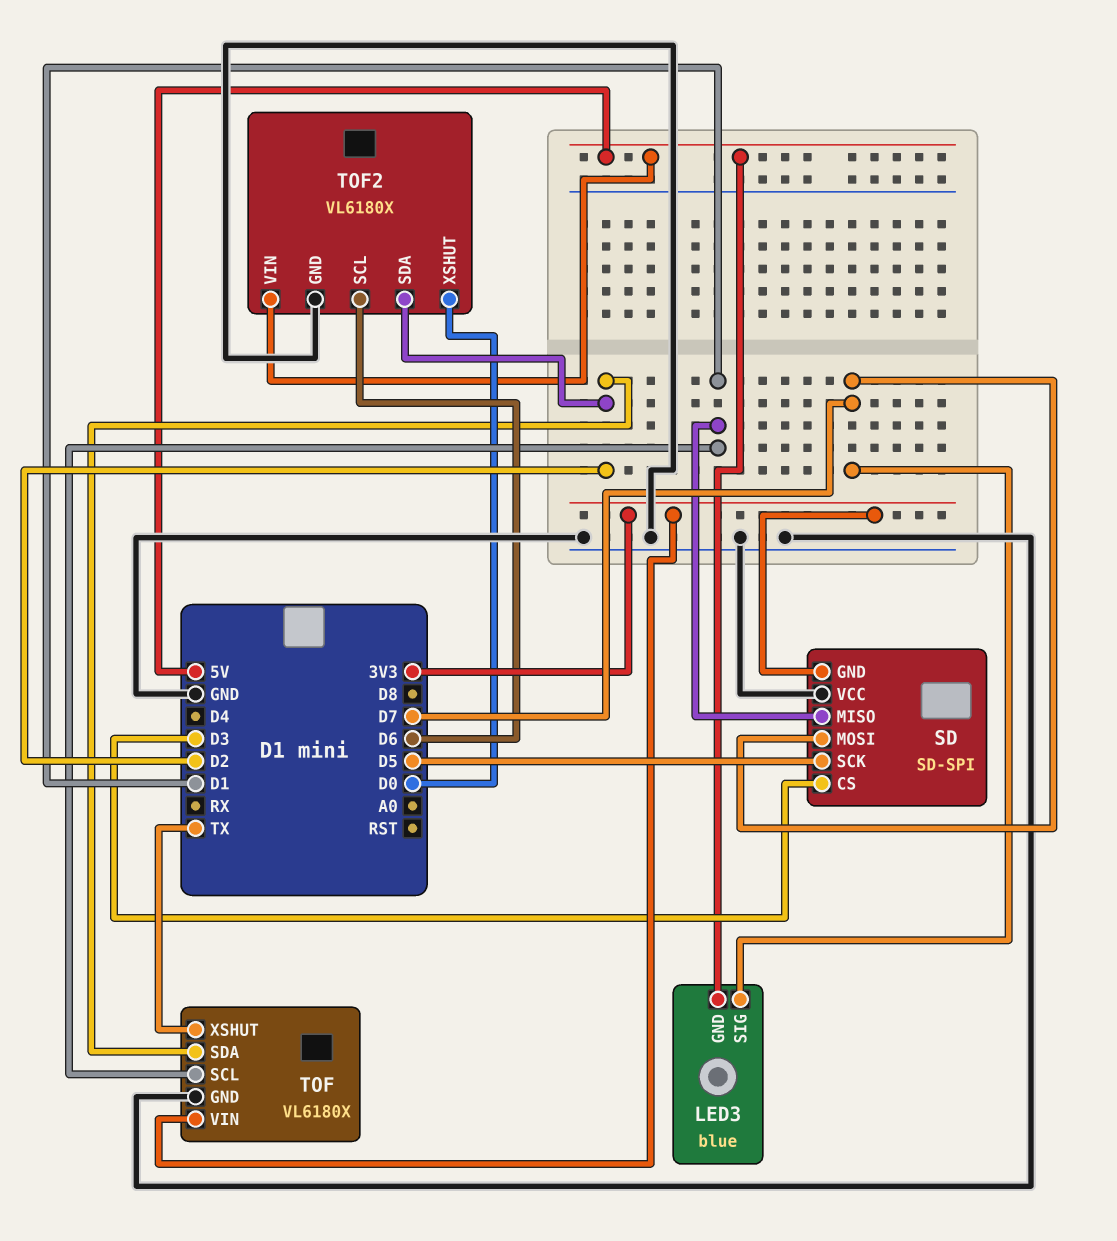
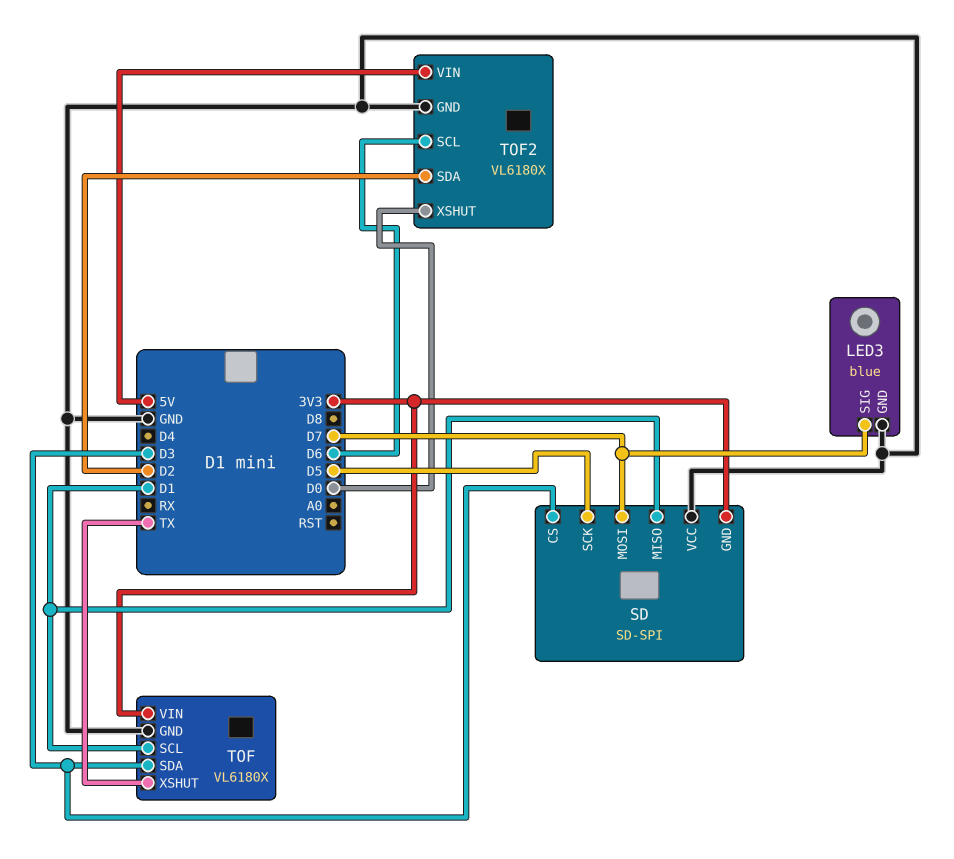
LED3 pin GND: 5V -> GND
TOF pin SDA: D2 -> D3

